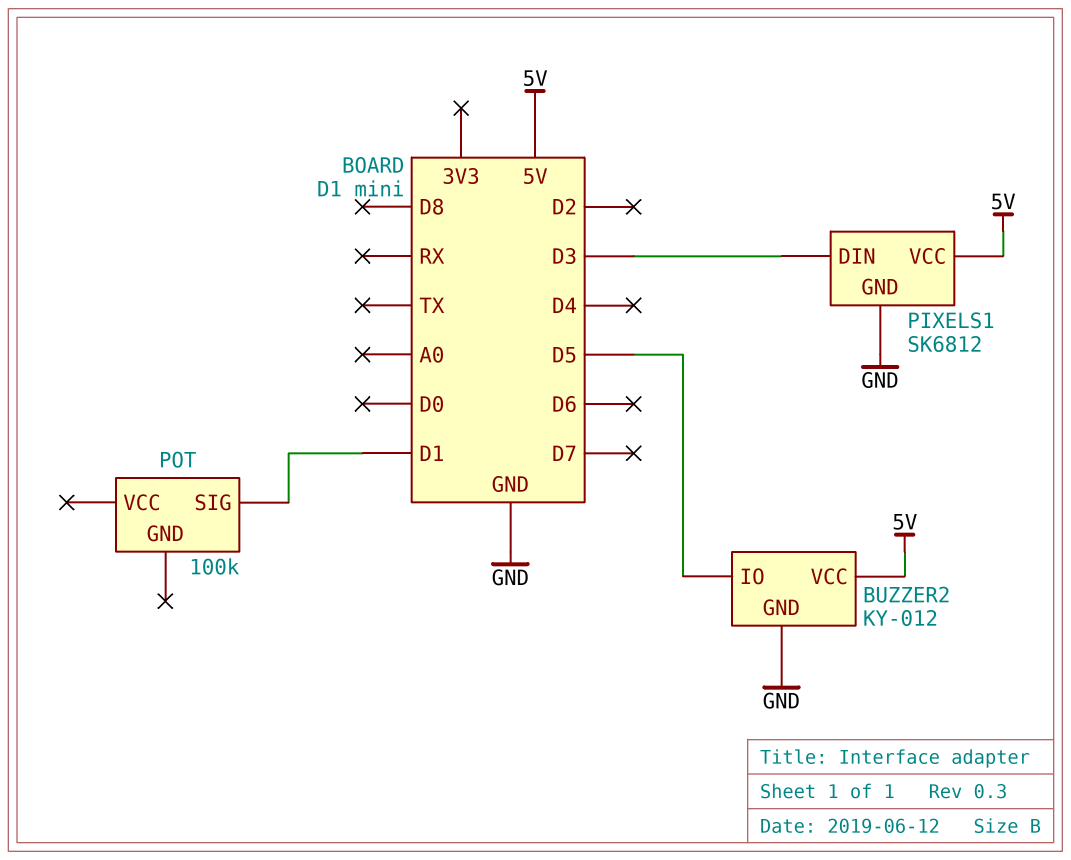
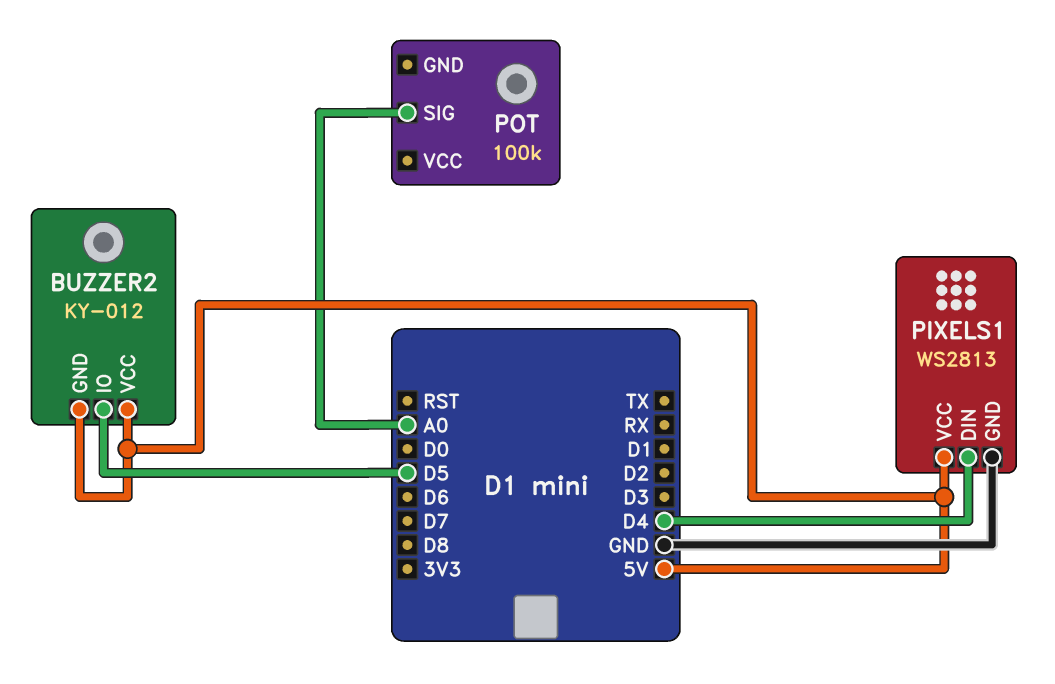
BUZZER2 pin GND: GND -> 5V
PIXELS1: SK6812 -> WS2813
PIXELS1 pin DIN: D3 -> D4
POT pin SIG: D1 -> A0

